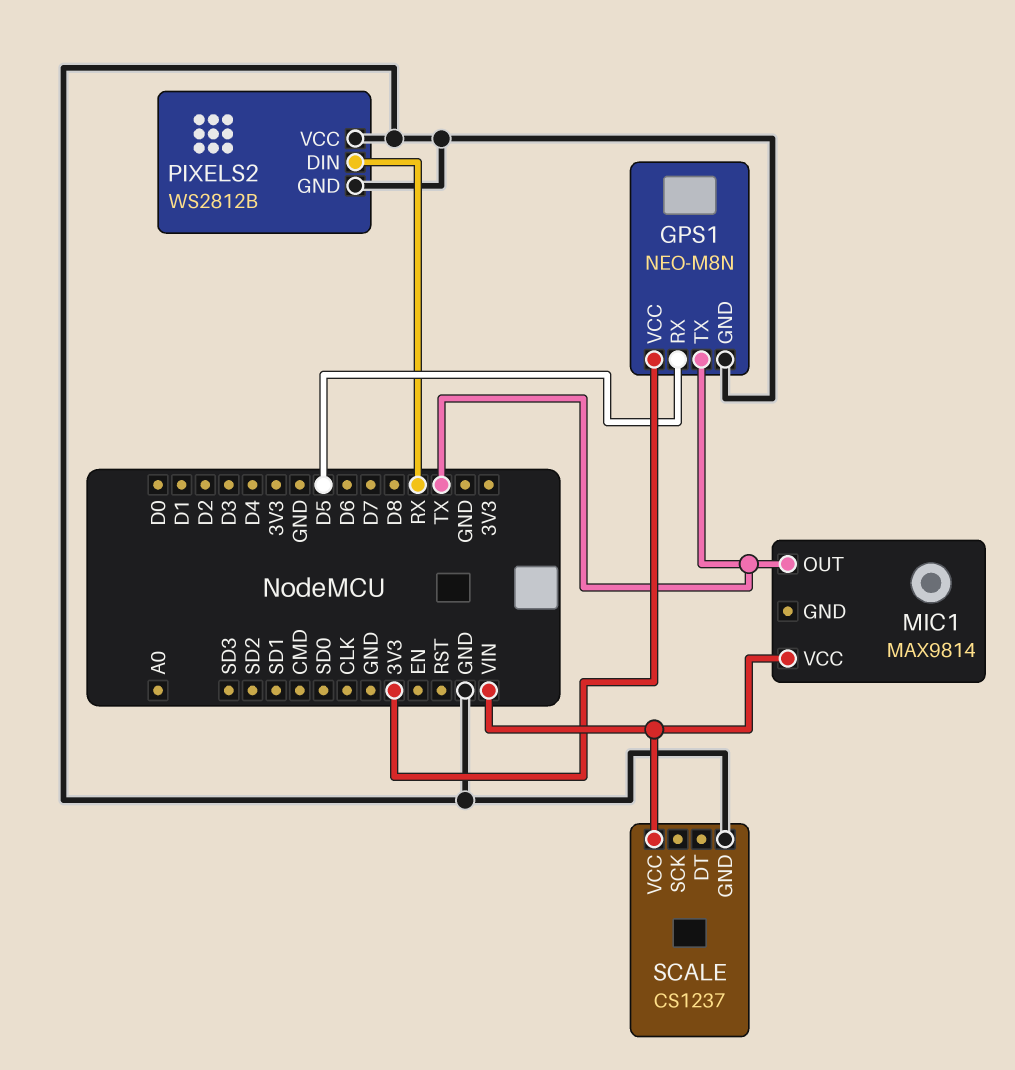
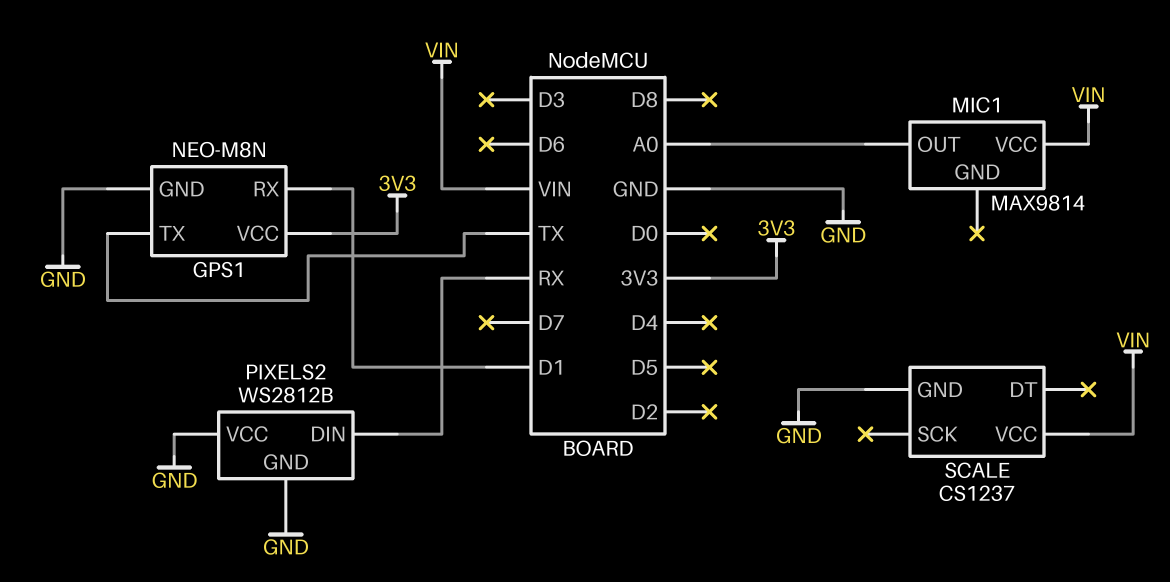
GPS1 pin RX: D5 -> D1
MIC1 pin OUT: TX -> A0

